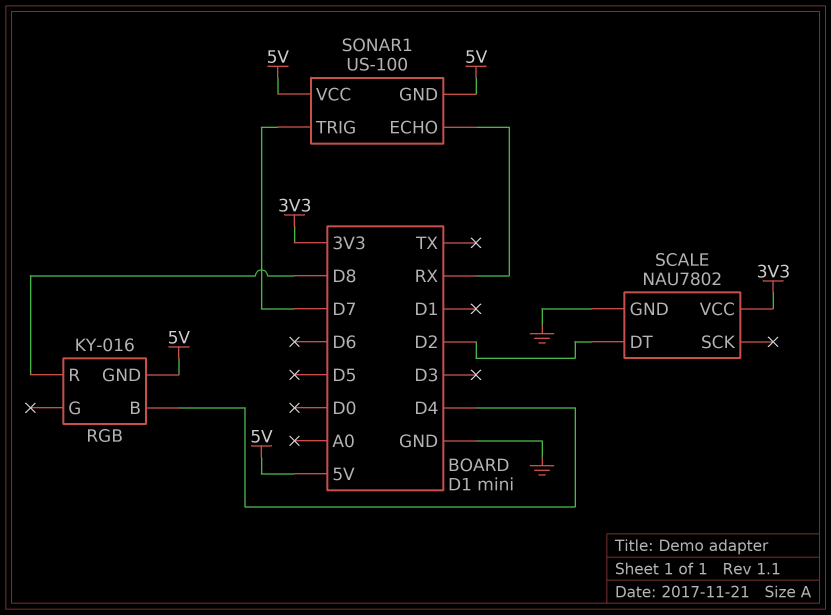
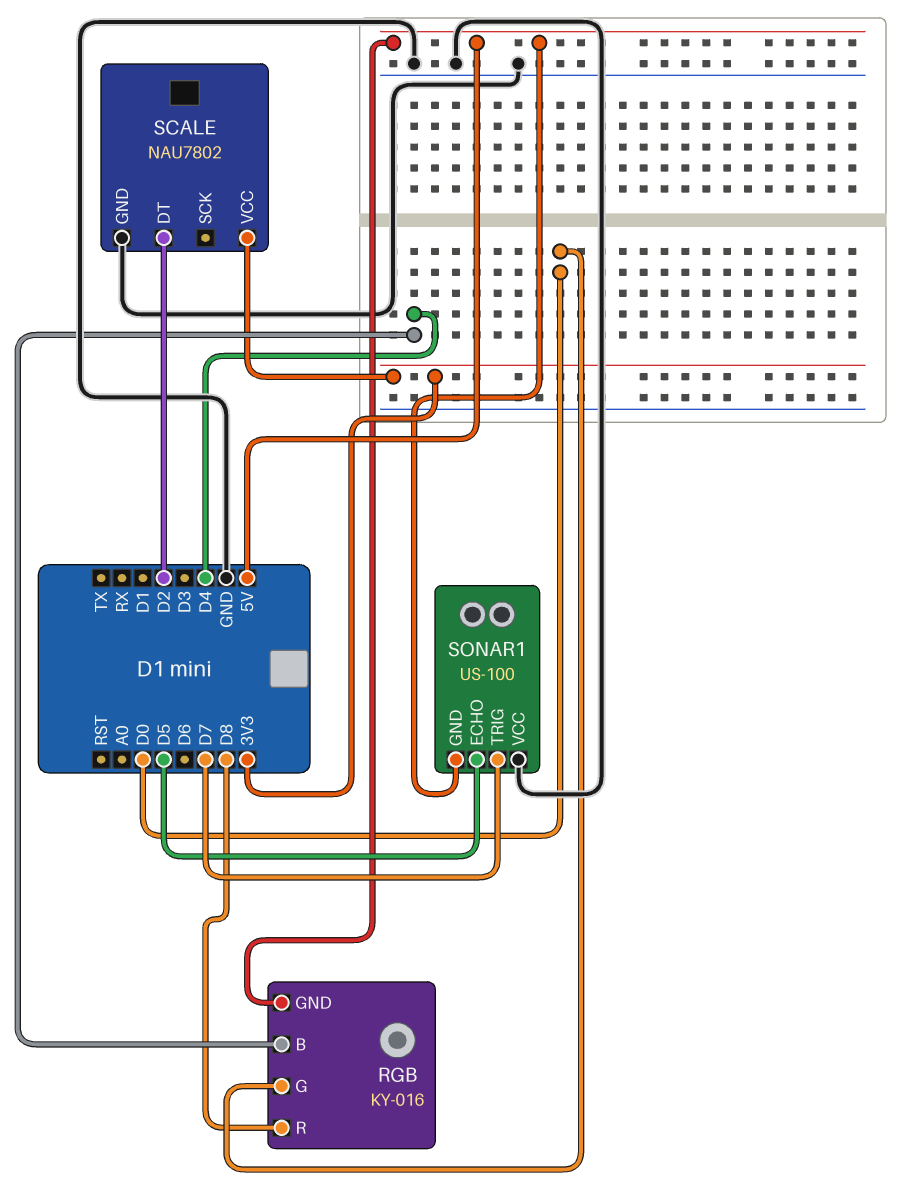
RGB pin G: none -> D0
SONAR1 pin ECHO: RX -> D5
SONAR1 pin VCC: 5V -> GND

